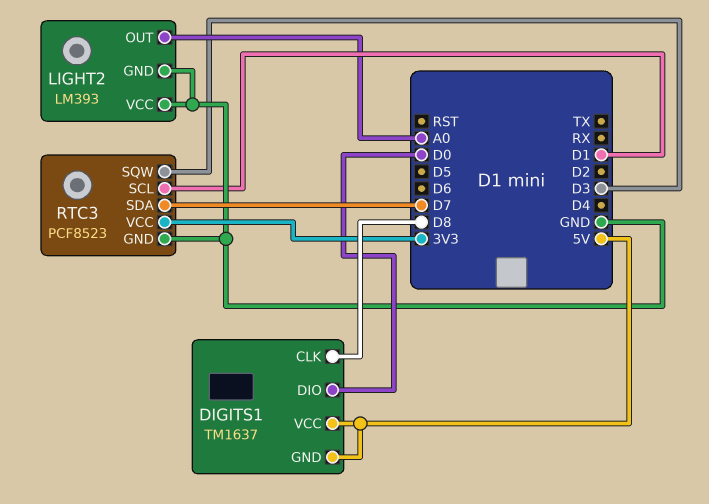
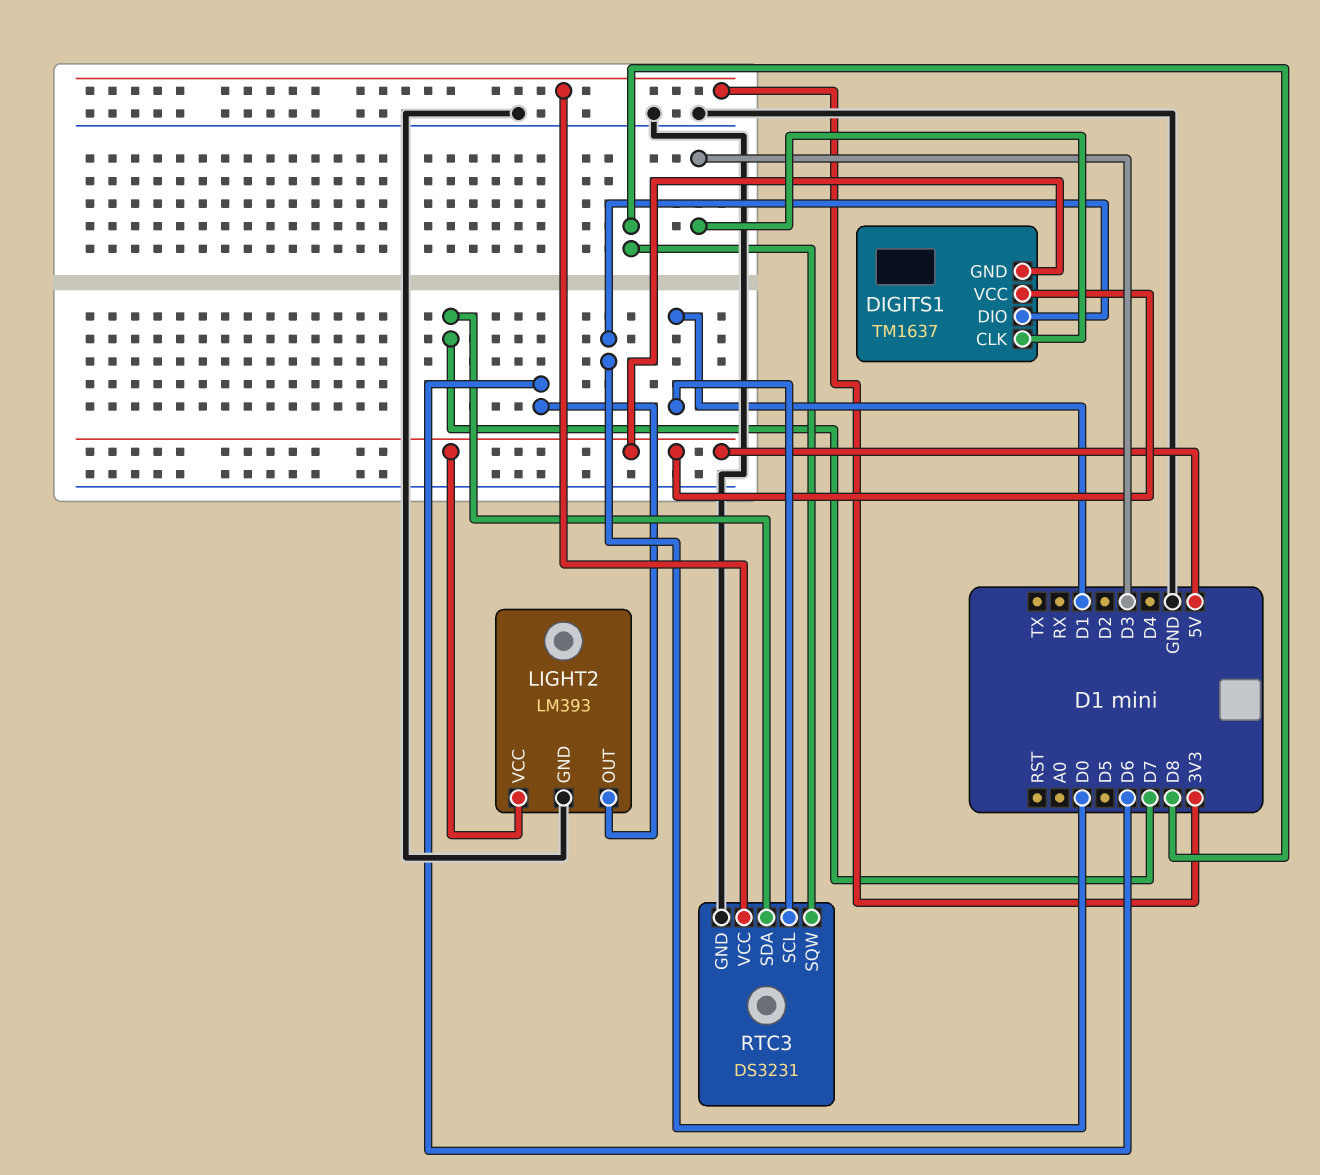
DIGITS1 pin CLK: D8 -> D3
LIGHT2 pin OUT: A0 -> D6
LIGHT2 pin VCC: GND -> 5V
RTC3: PCF8523 -> DS3231
RTC3 pin SQW: D3 -> D8

